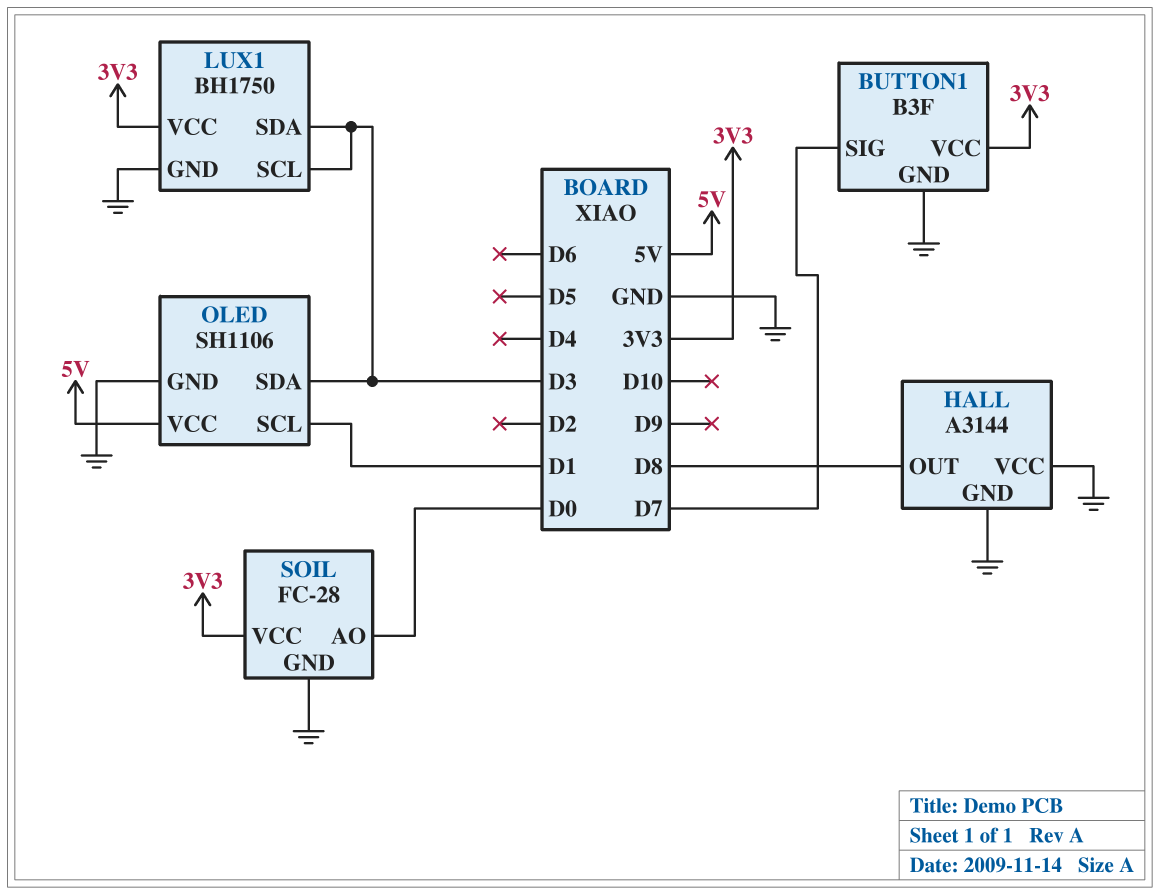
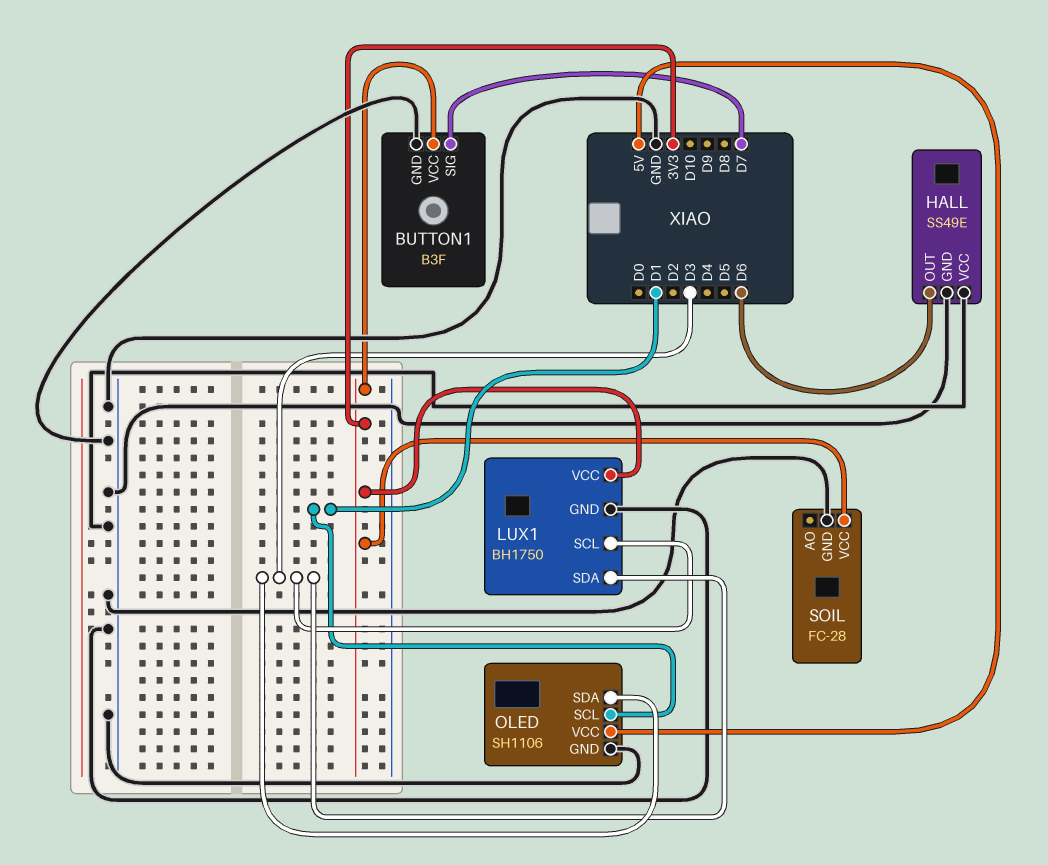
HALL: A3144 -> SS49E
HALL pin OUT: D8 -> D6
SOIL pin AO: D0 -> none

